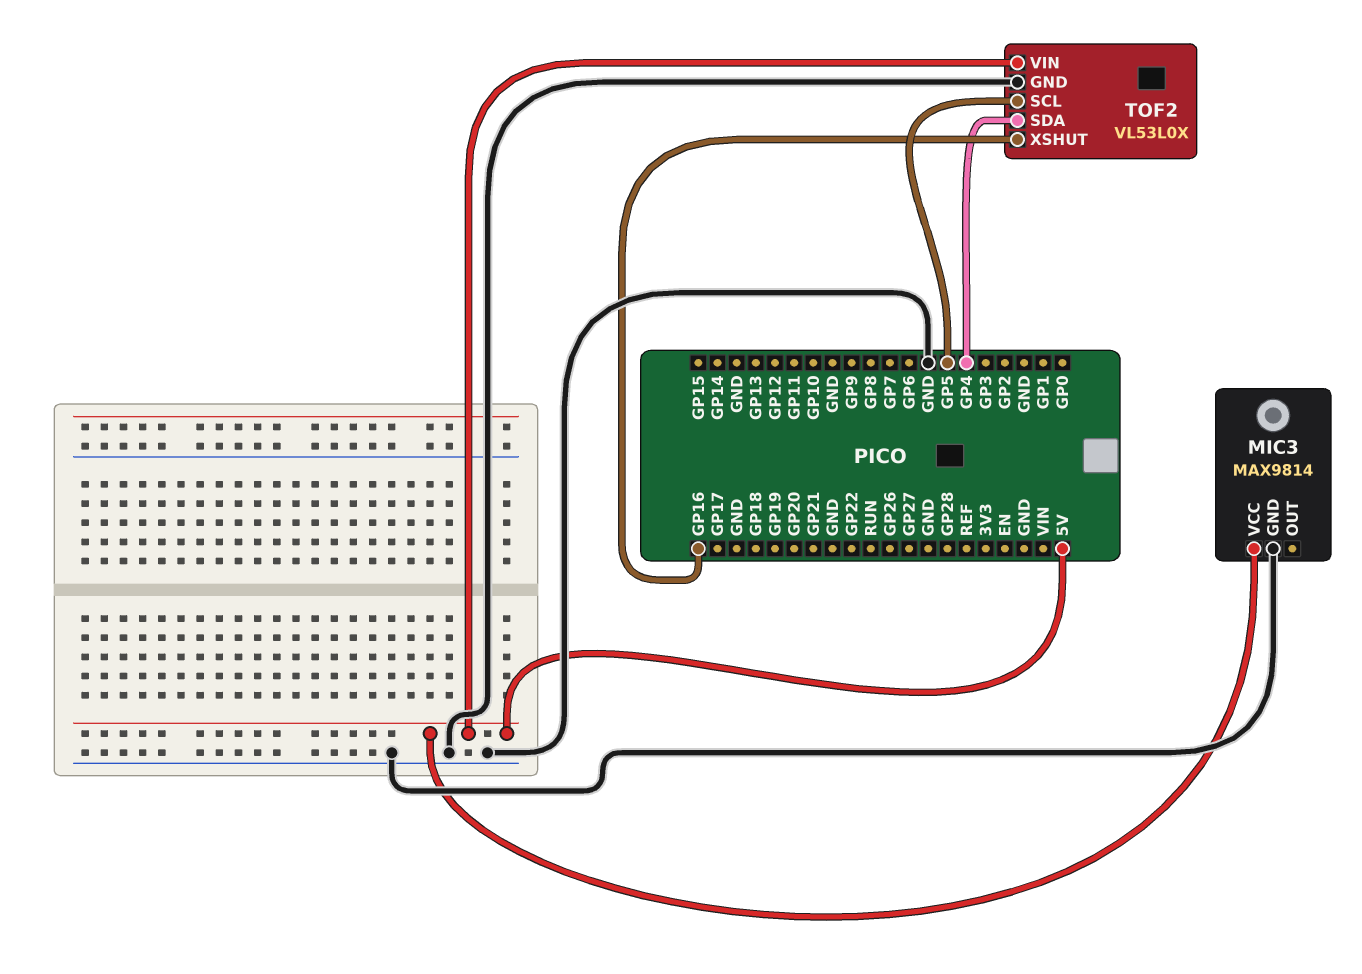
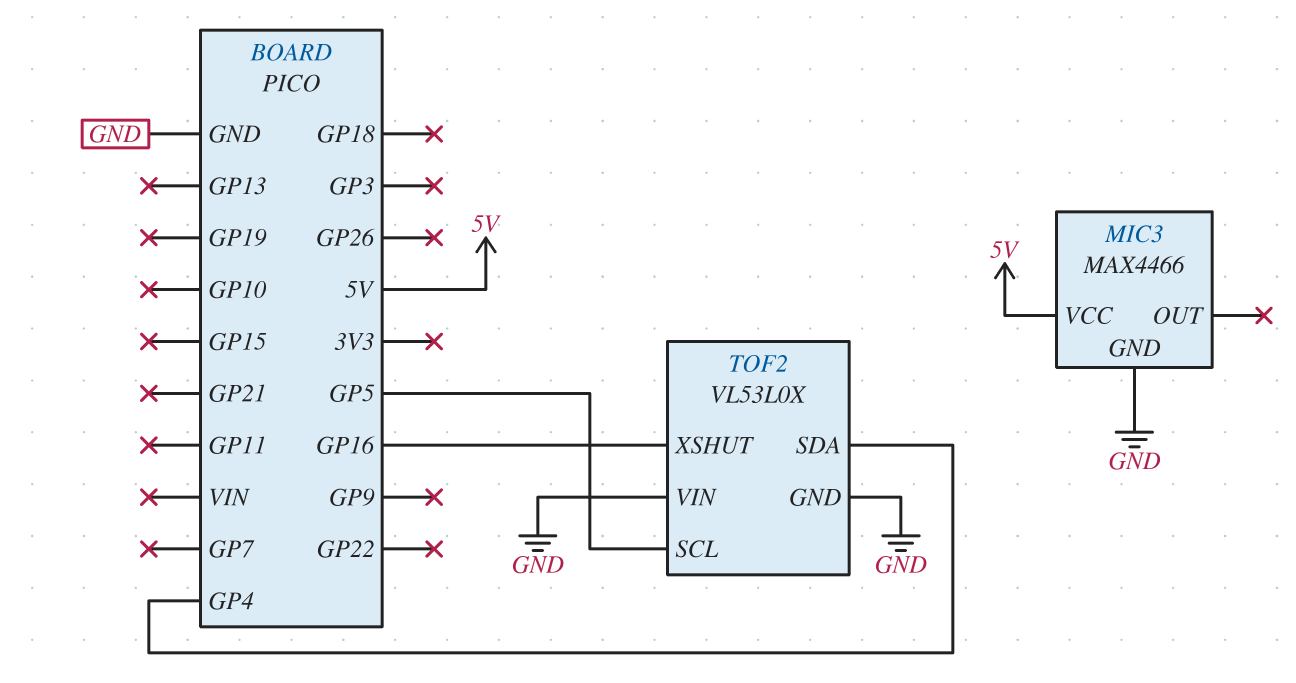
MIC3: MAX9814 -> MAX4466
TOF2 pin VIN: 5V -> GND

